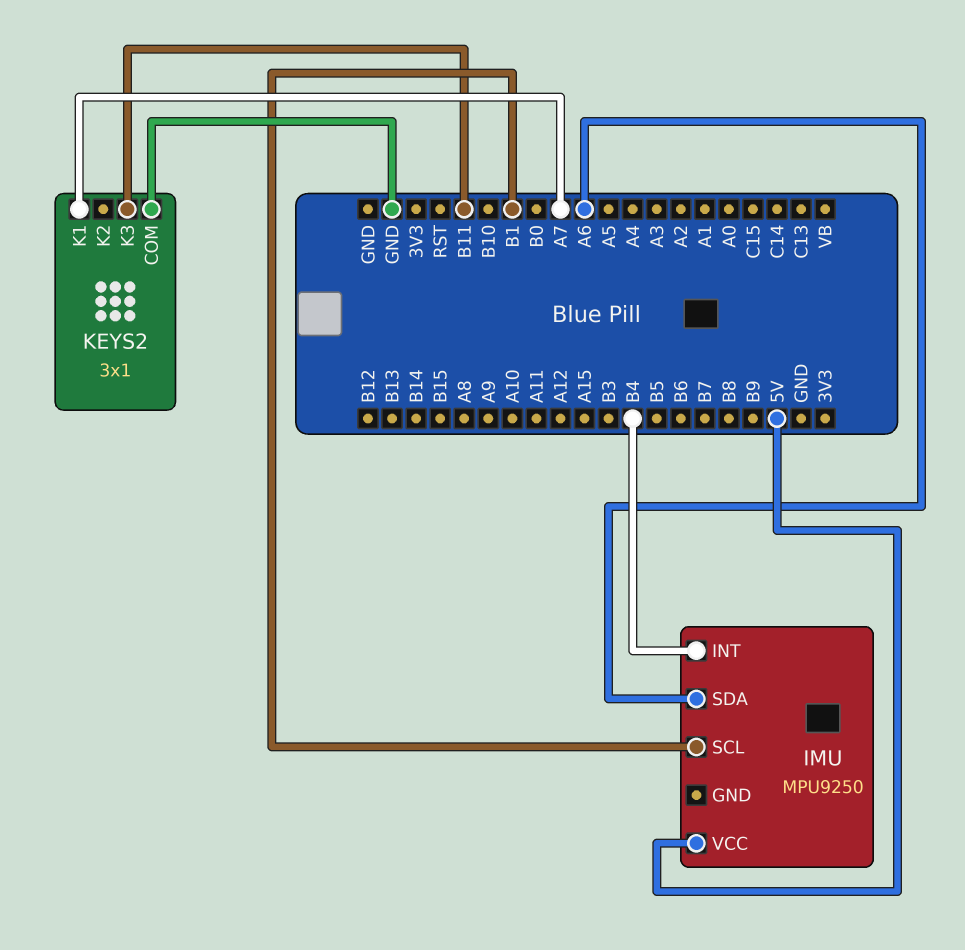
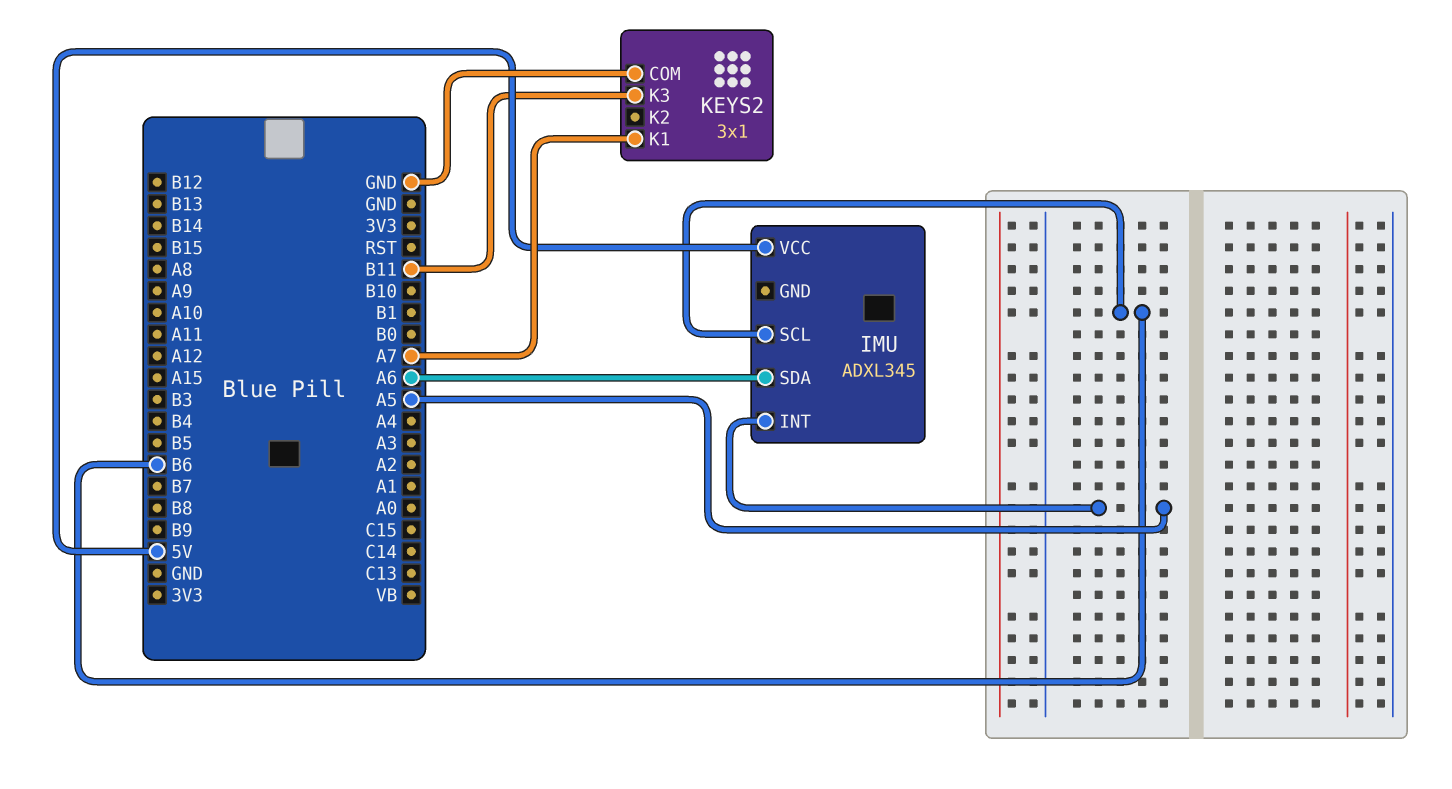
IMU: MPU9250 -> ADXL345
IMU pin INT: B4 -> A5
IMU pin SCL: B1 -> B6

